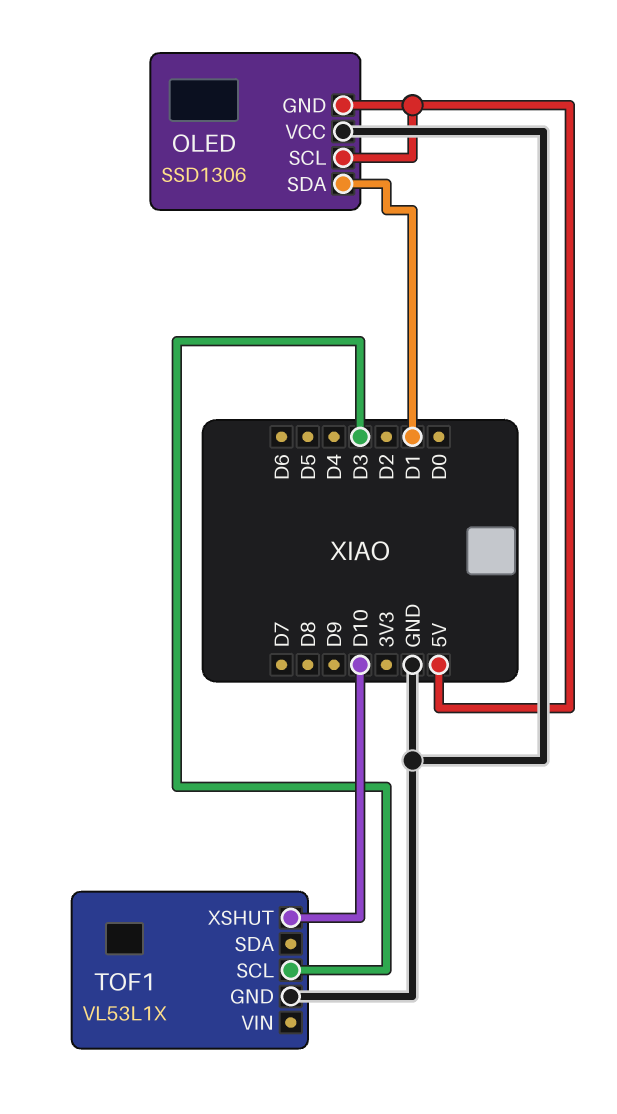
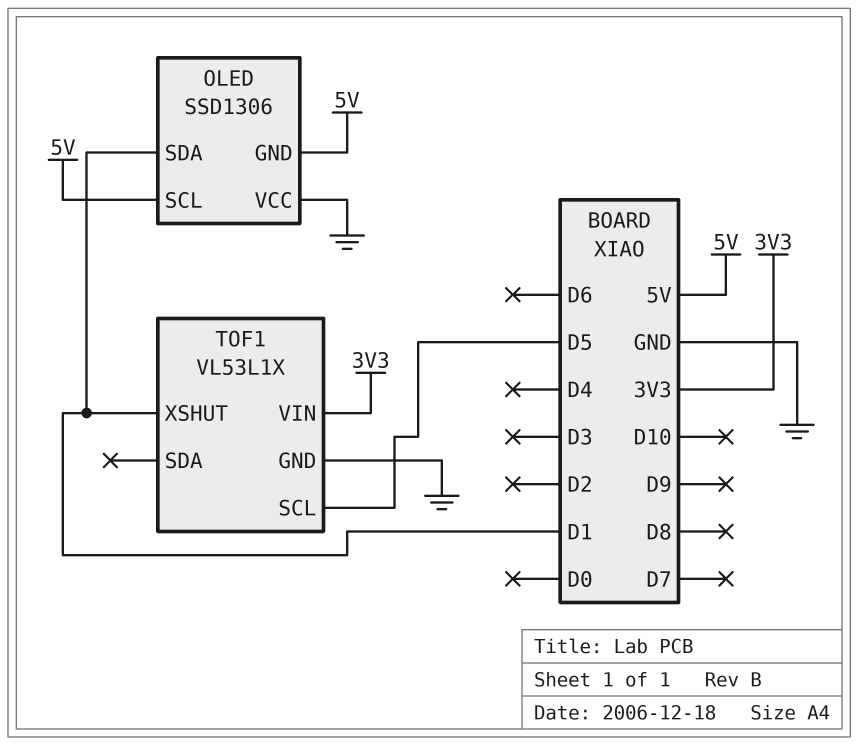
TOF1 pin SCL: D3 -> D5
TOF1 pin VIN: none -> 3V3
TOF1 pin XSHUT: D10 -> D1

